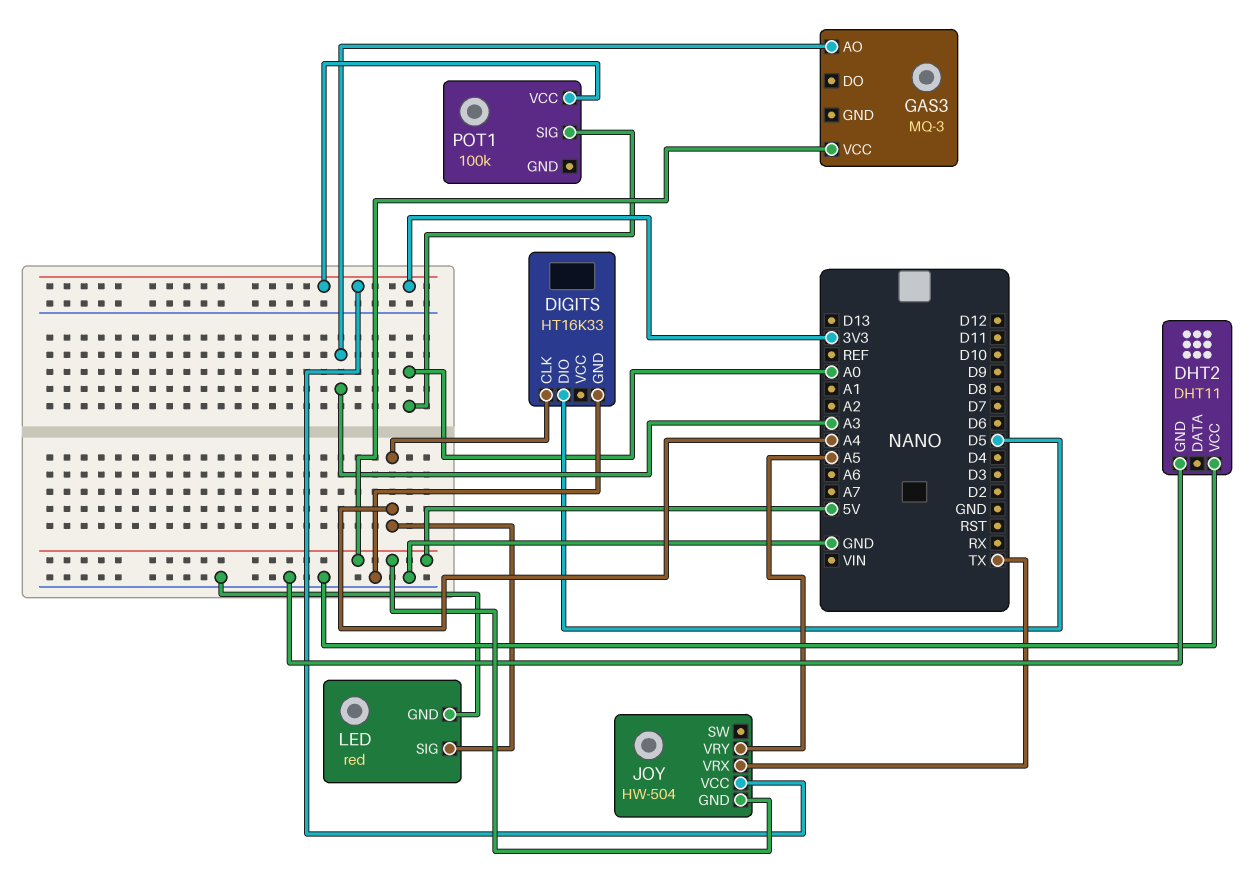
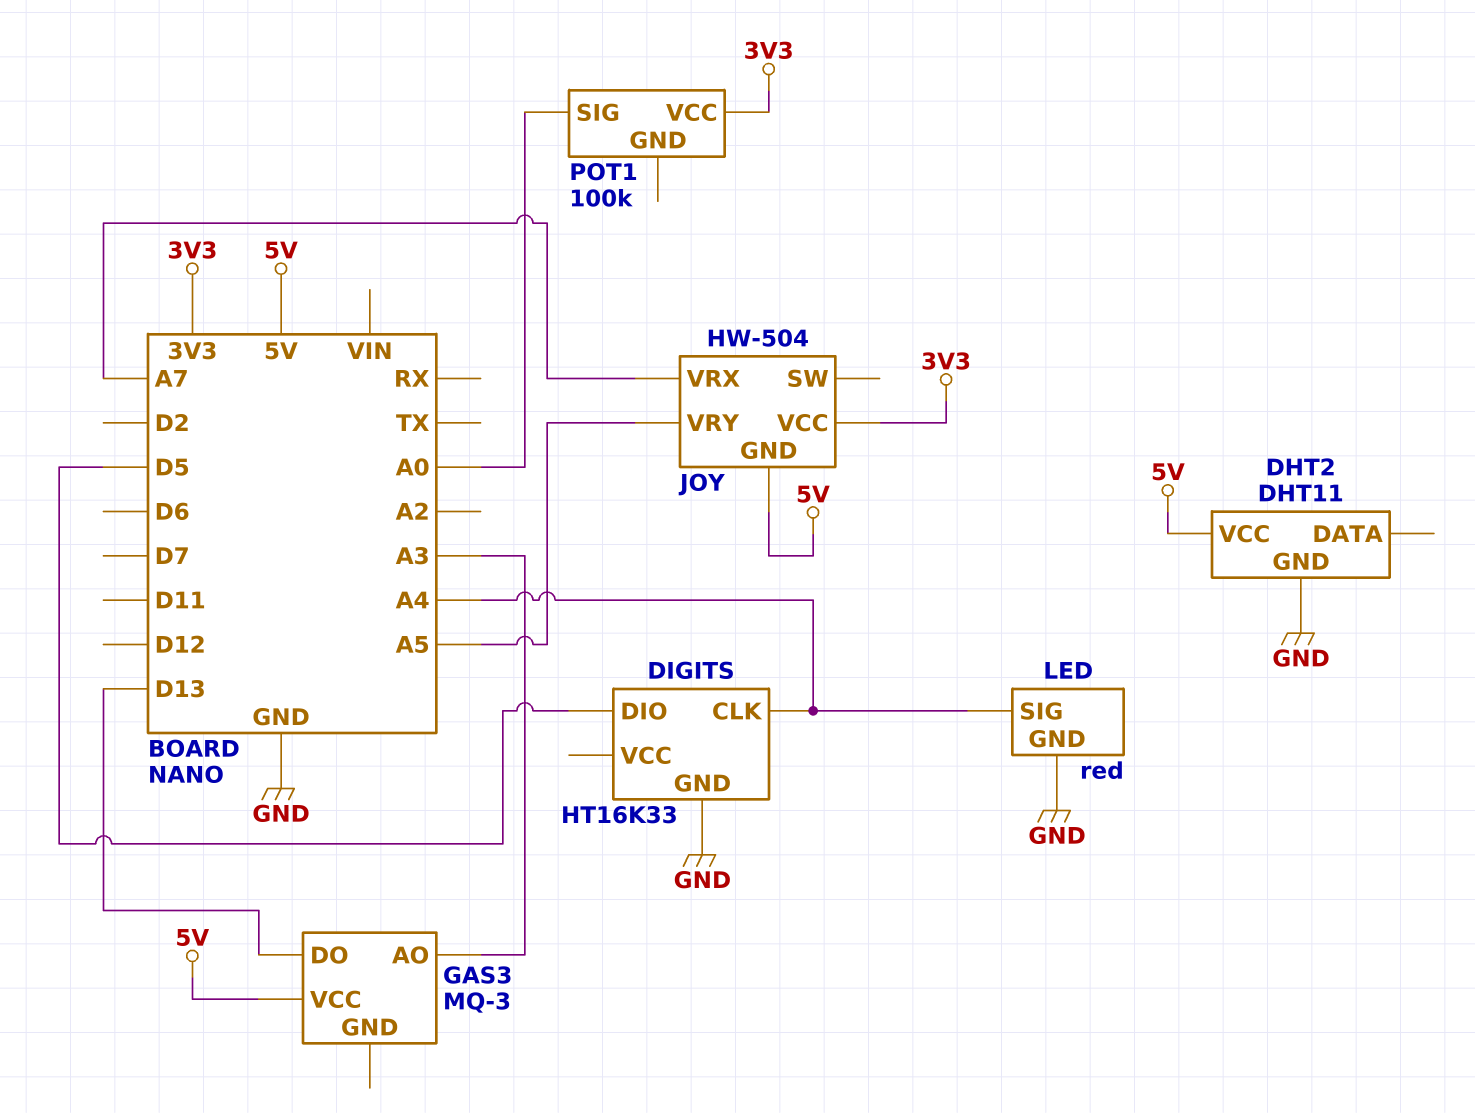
DHT2 pin VCC: GND -> 5V
GAS3 pin DO: none -> D13
JOY pin VRX: TX -> A7

